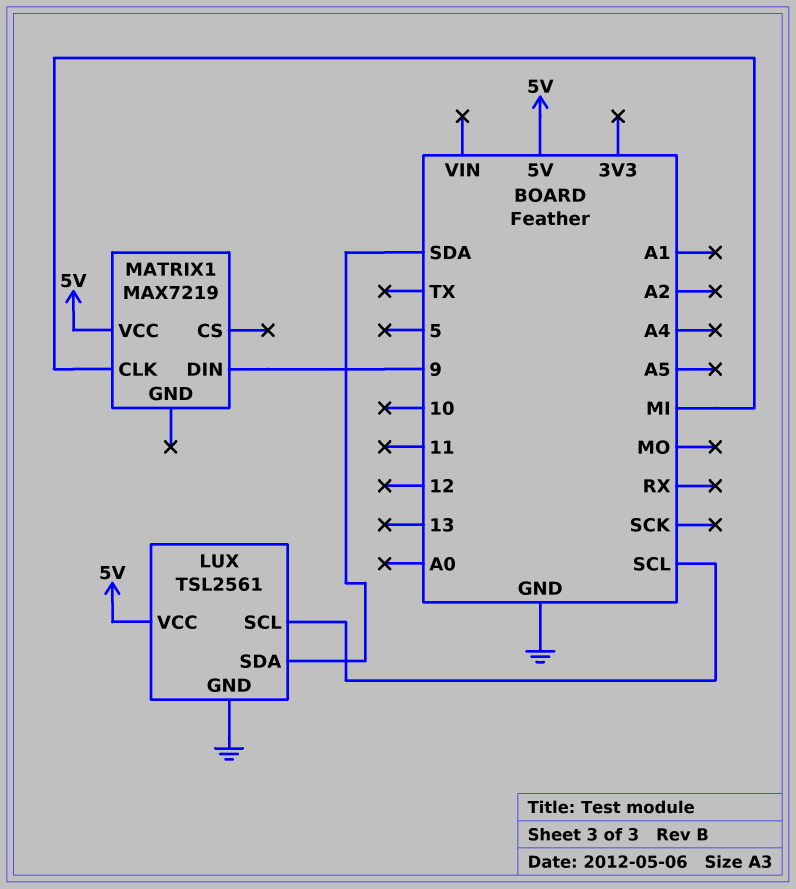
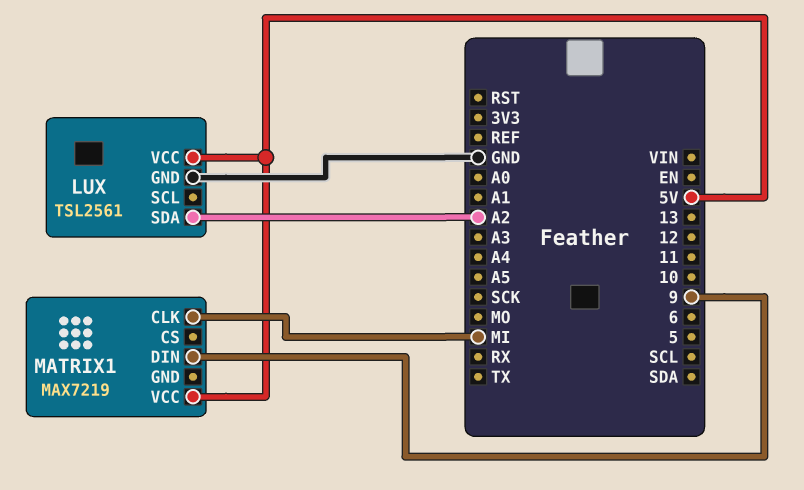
LUX pin SCL: SCL -> none
LUX pin SDA: SDA -> A2

